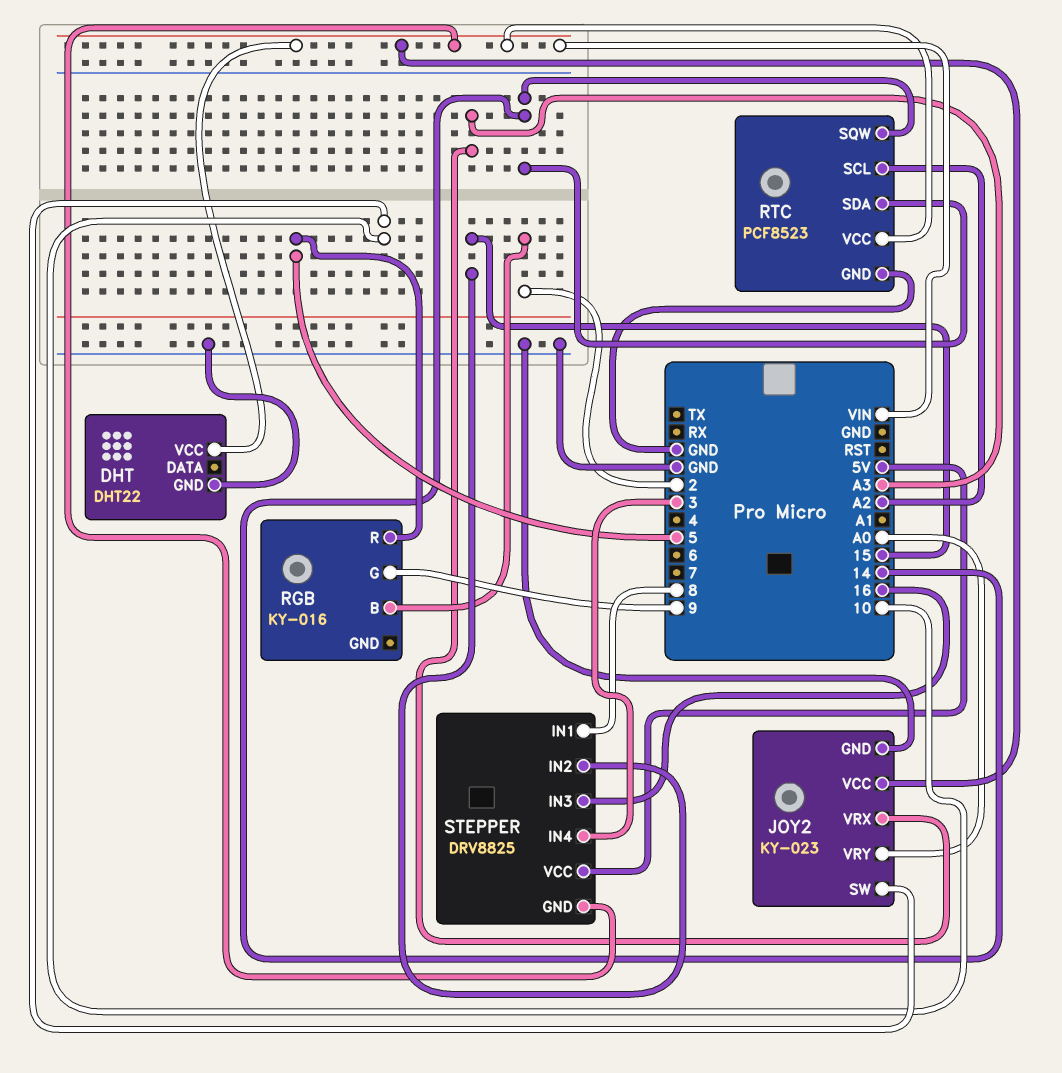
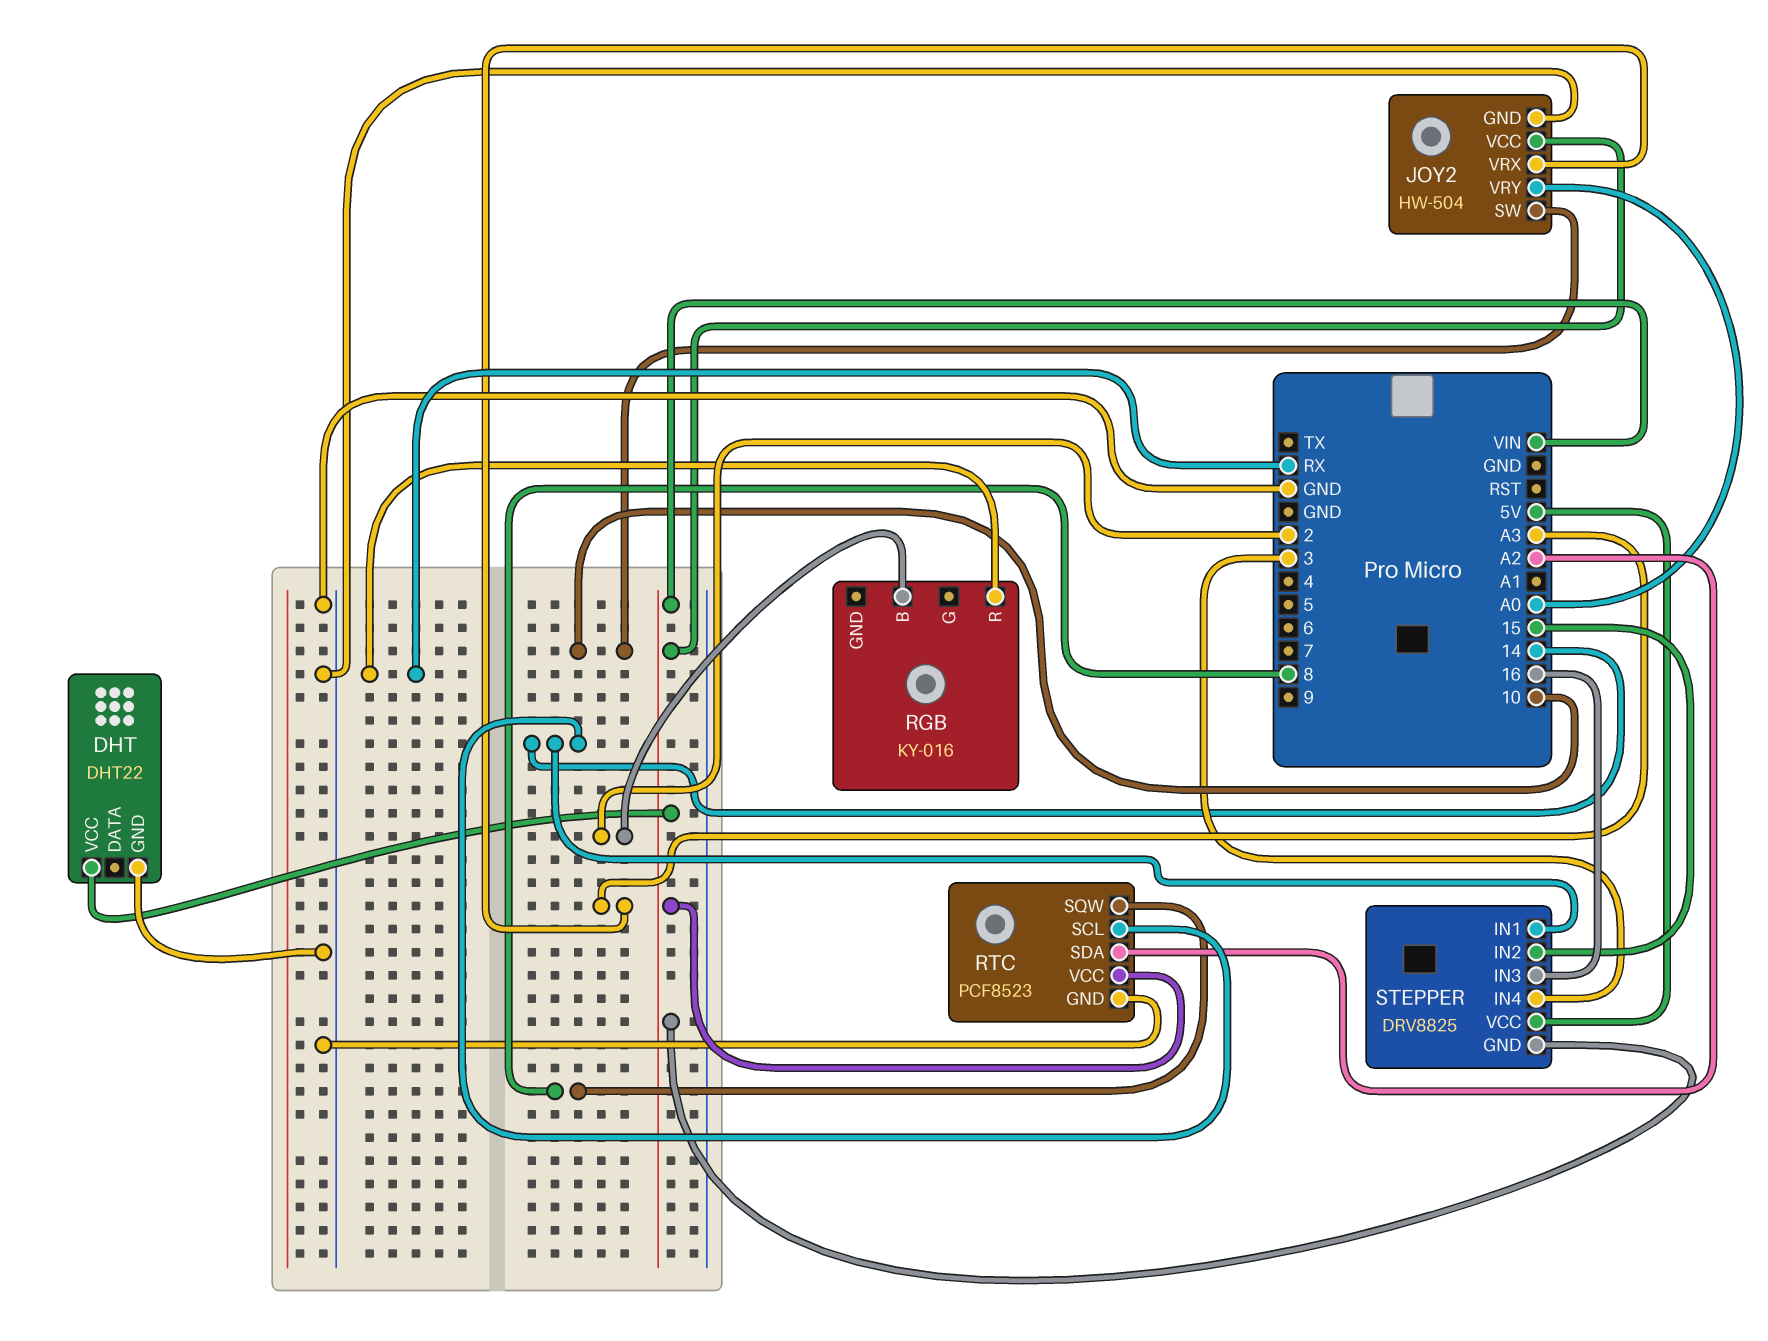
JOY2: KY-023 -> HW-504
RGB pin G: 9 -> none
RGB pin R: 5 -> RX
RTC pin SCL: A2 -> 14
RTC pin SDA: 14 -> A2
RTC pin SQW: 14 -> 8
STEPPER pin IN1: 8 -> 14

